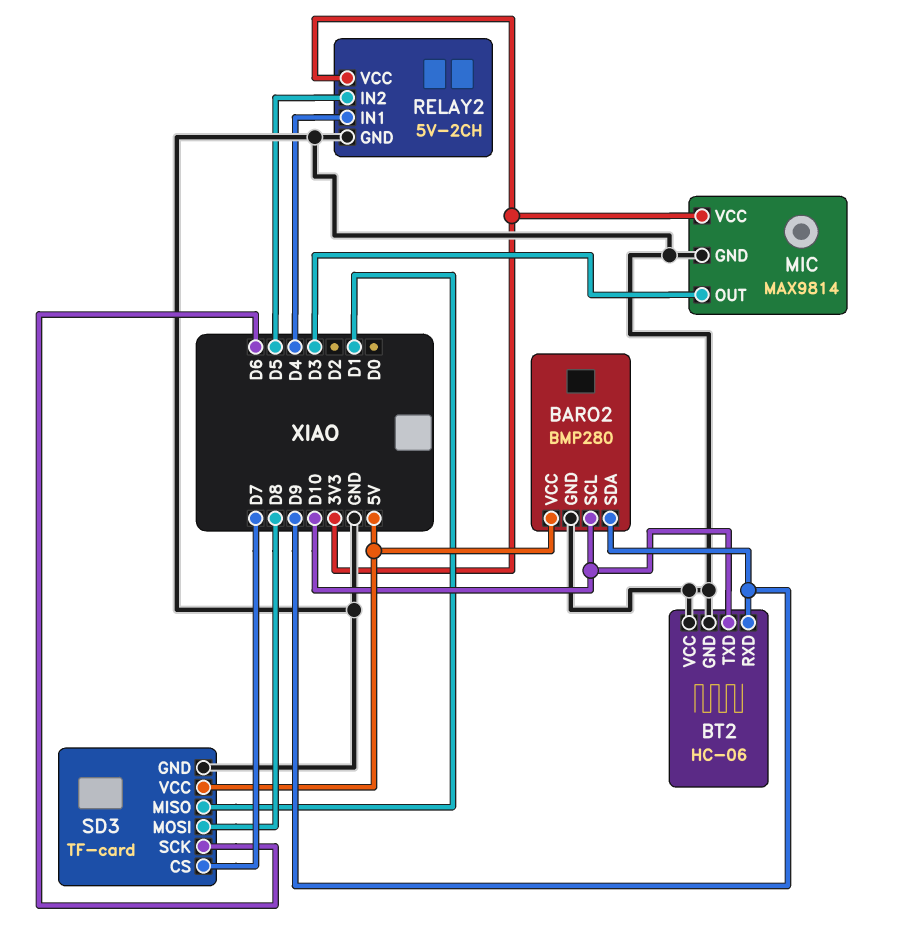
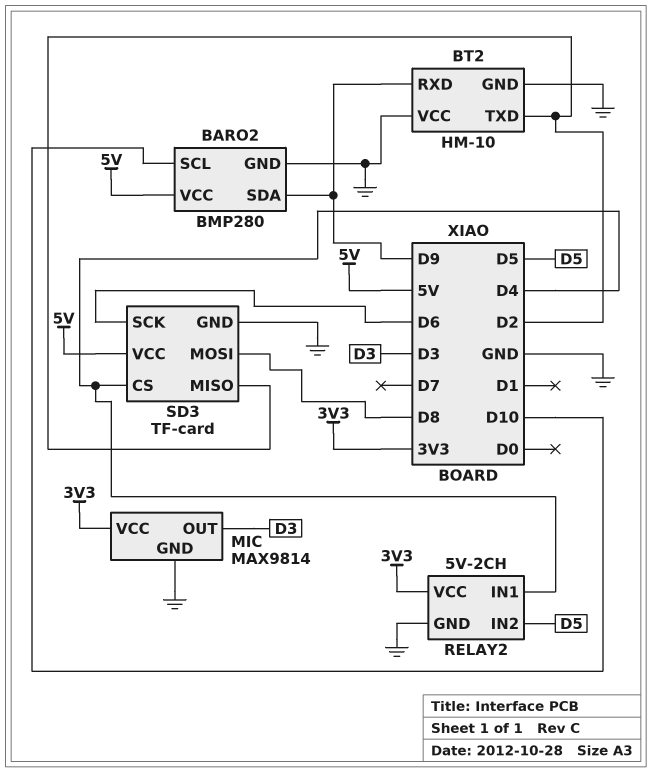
BT2: HC-06 -> HM-10
BT2 pin TXD: D10 -> D2
SD3 pin CS: D7 -> D4
SD3 pin MISO: D1 -> D2

